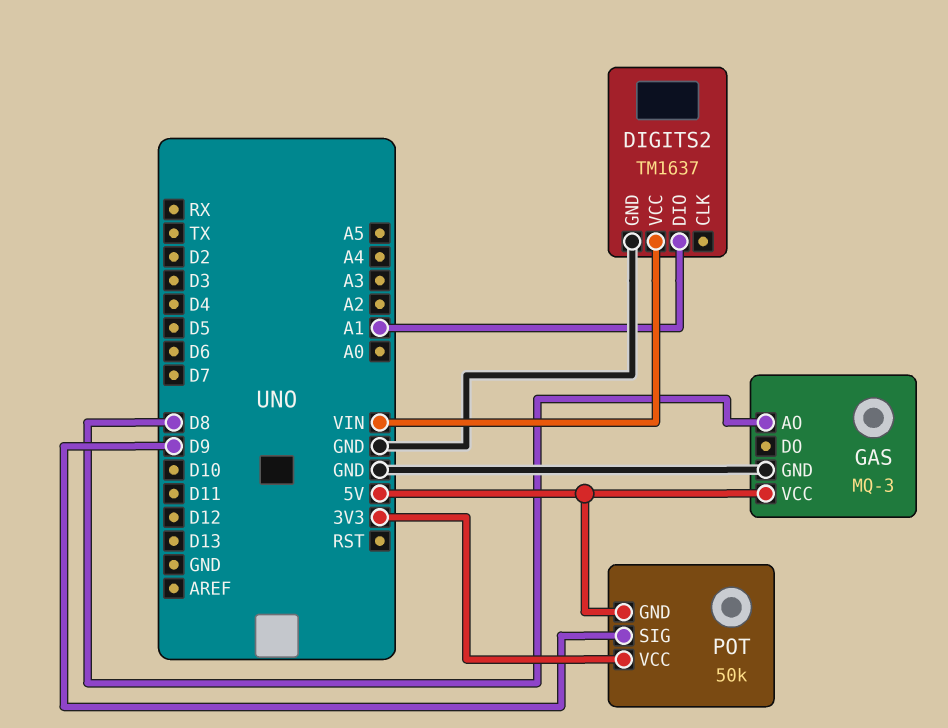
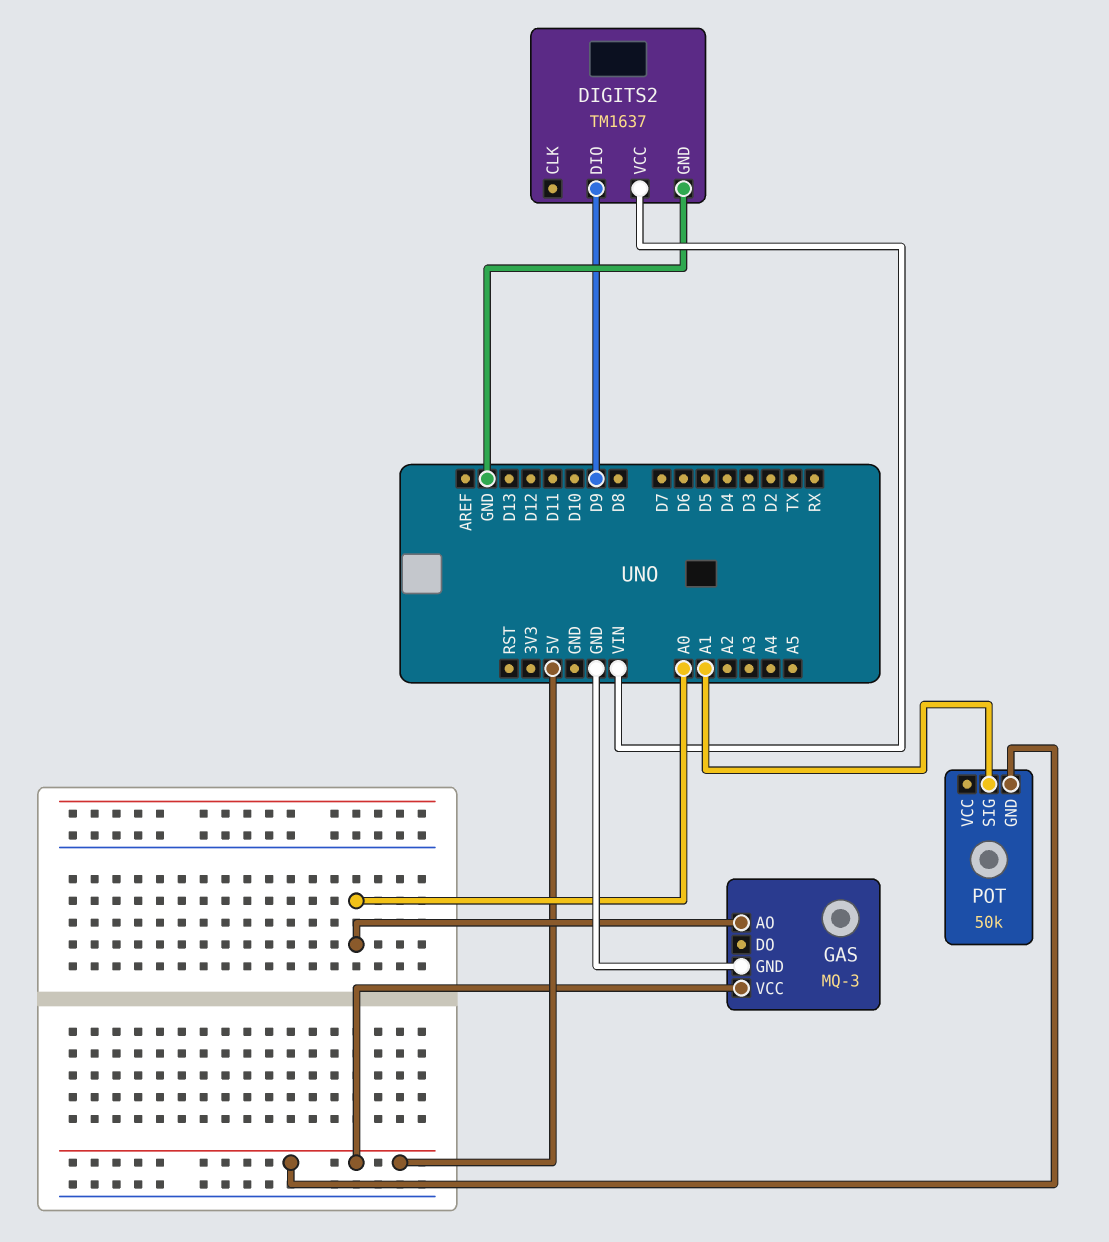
DIGITS2 pin DIO: A1 -> D9
GAS pin AO: D8 -> A0
POT pin SIG: D9 -> A1
POT pin VCC: 3V3 -> none

